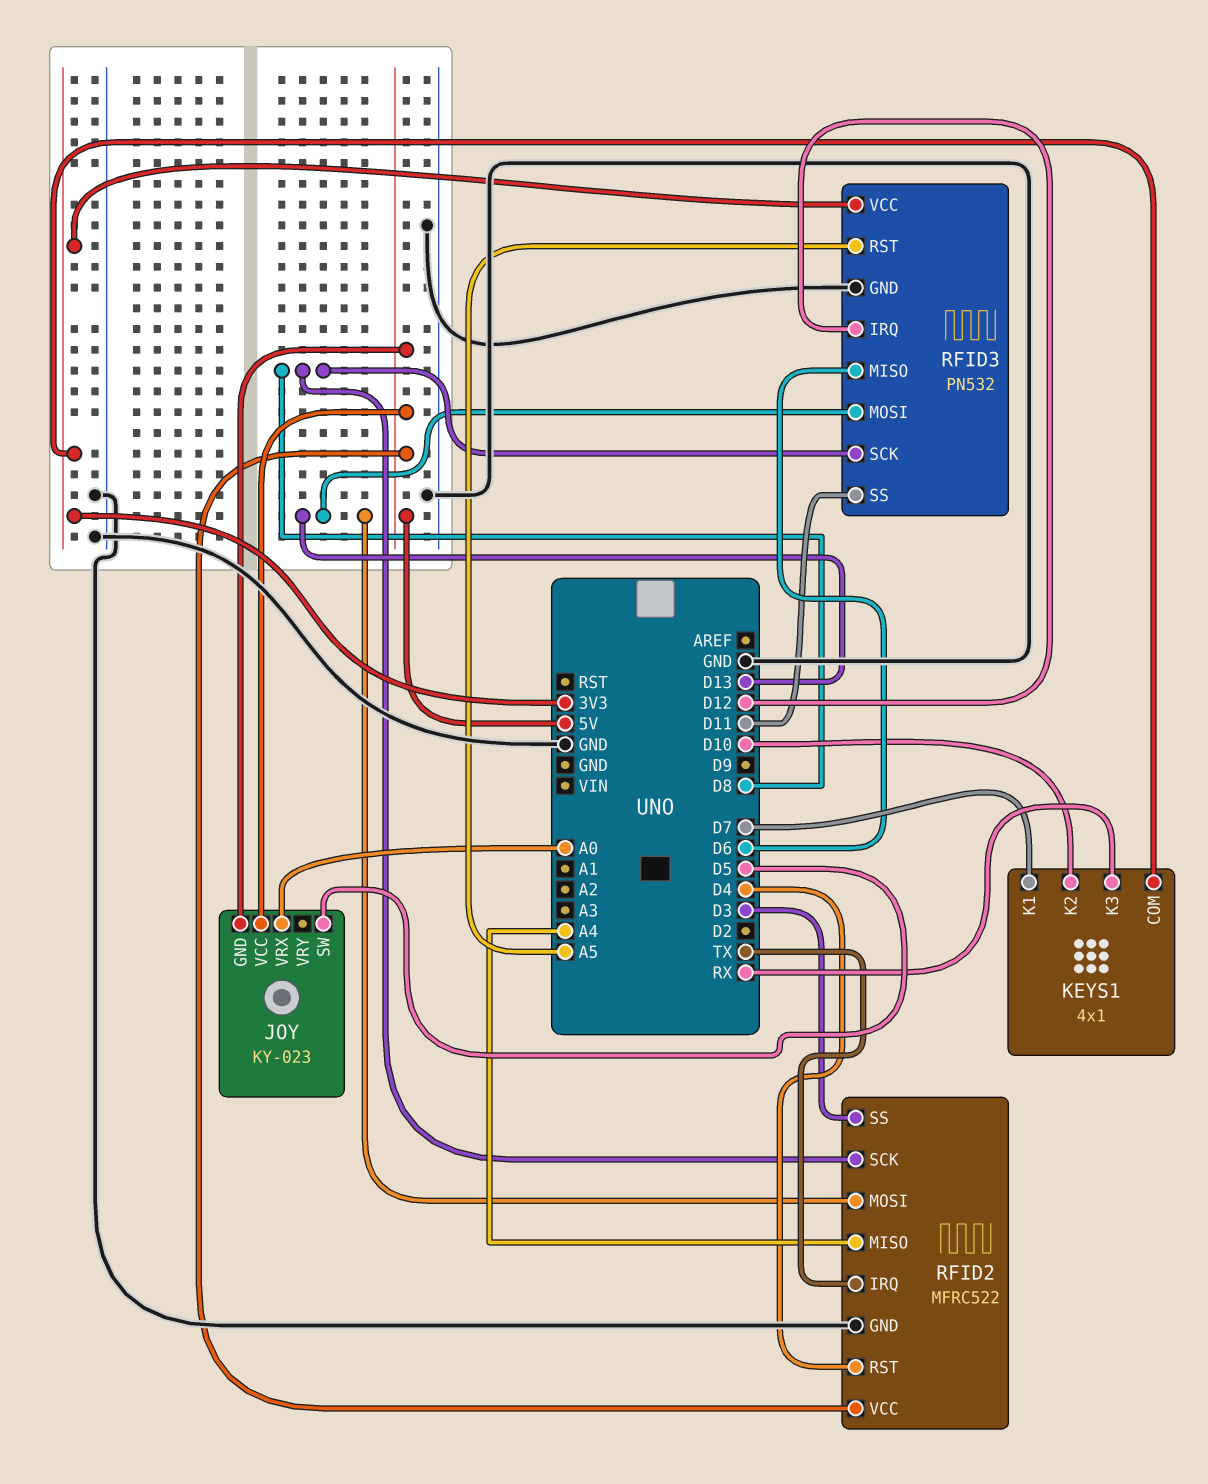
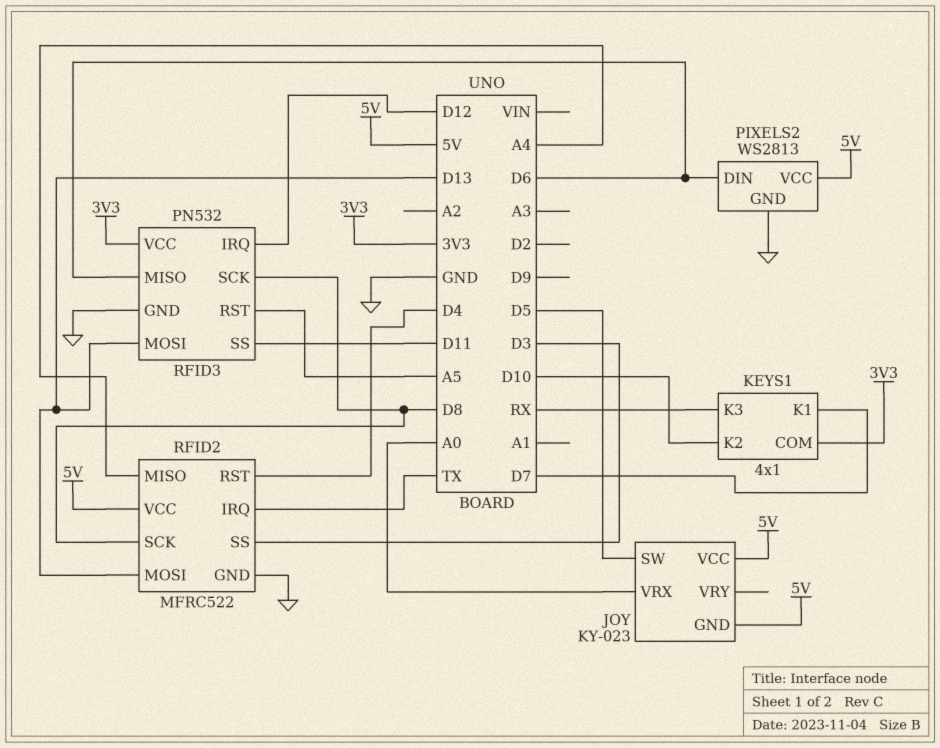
PIXELS2: none -> WS2813
PIXELS2 pin DIN: none -> D6
PIXELS2 pin GND: none -> GND
PIXELS2 pin VCC: none -> 5V

